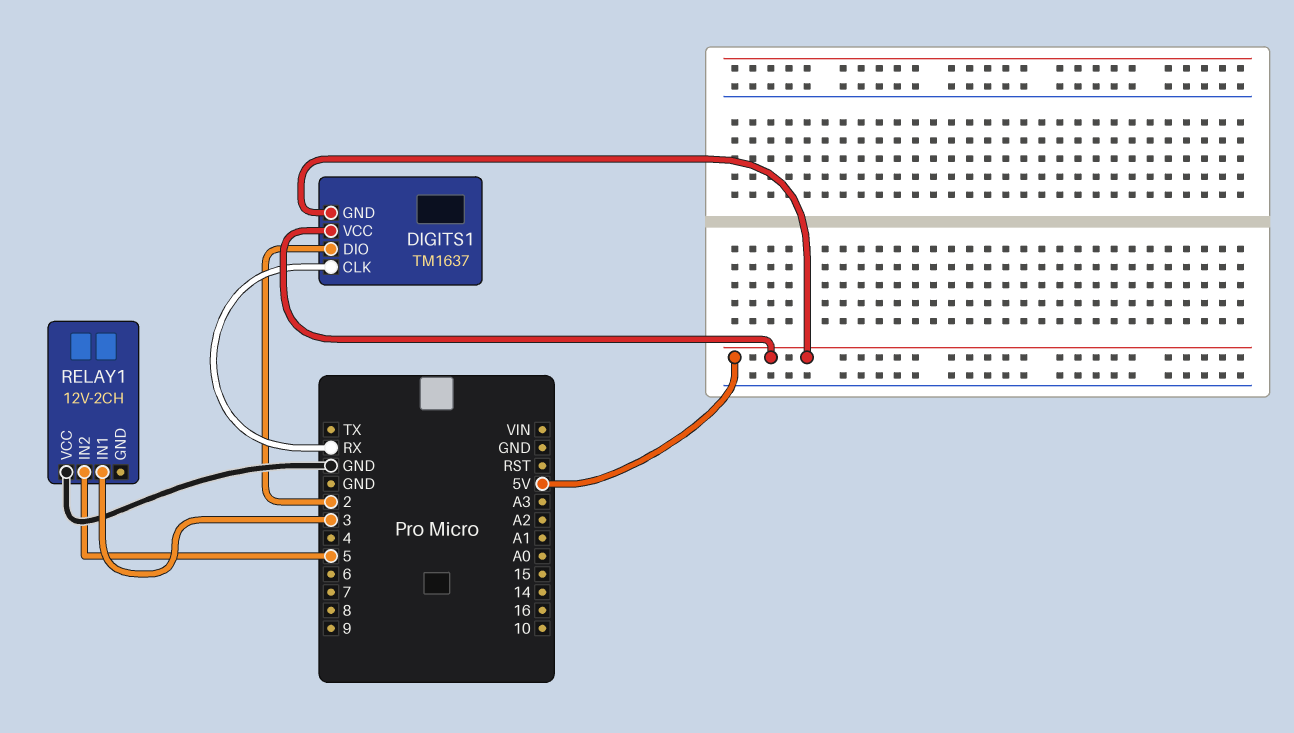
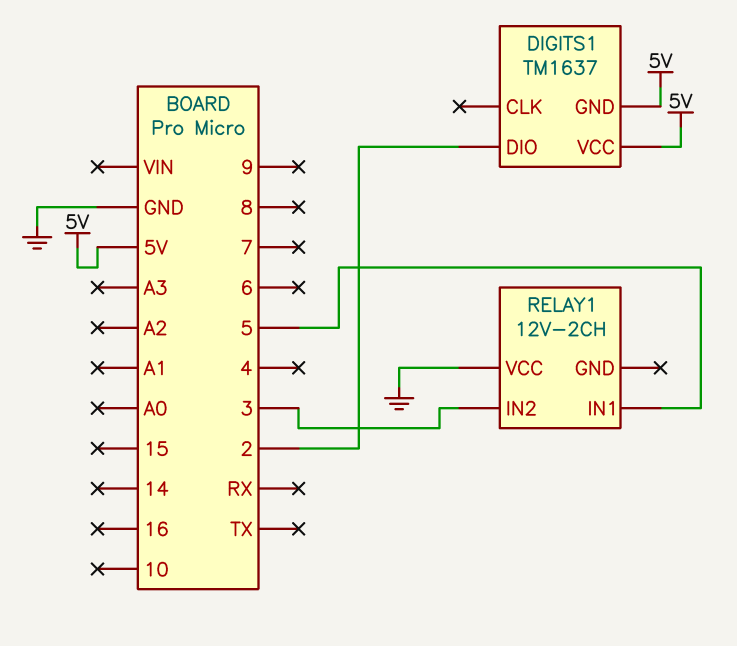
DIGITS1 pin CLK: RX -> none
RELAY1 pin IN1: 3 -> 5
RELAY1 pin IN2: 5 -> 3

